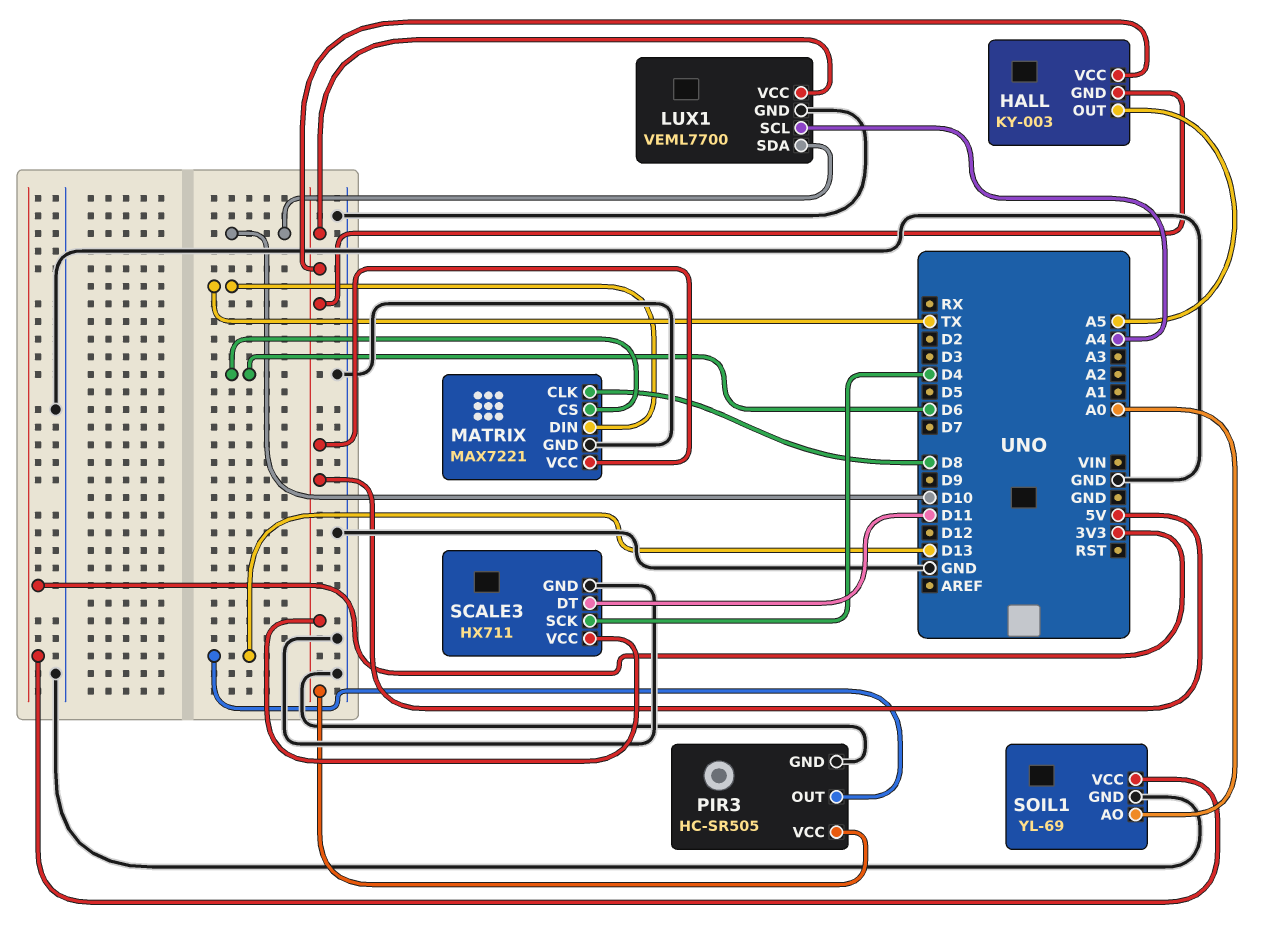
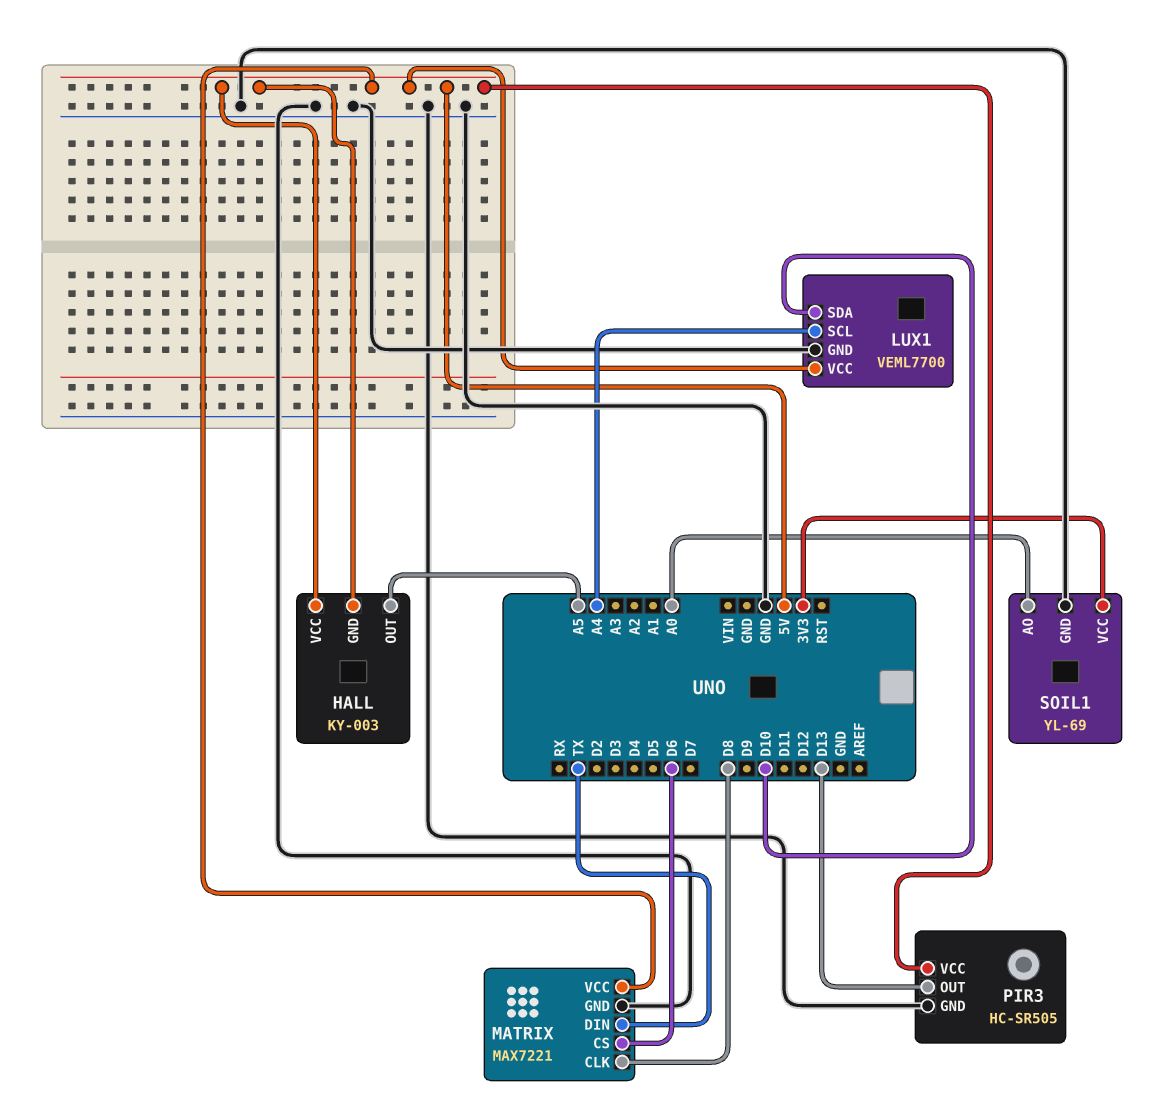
SCALE3: HX711 -> none
SCALE3 pin DT: D11 -> none
SCALE3 pin GND: GND -> none
SCALE3 pin SCK: D4 -> none
SCALE3 pin VCC: 5V -> none

